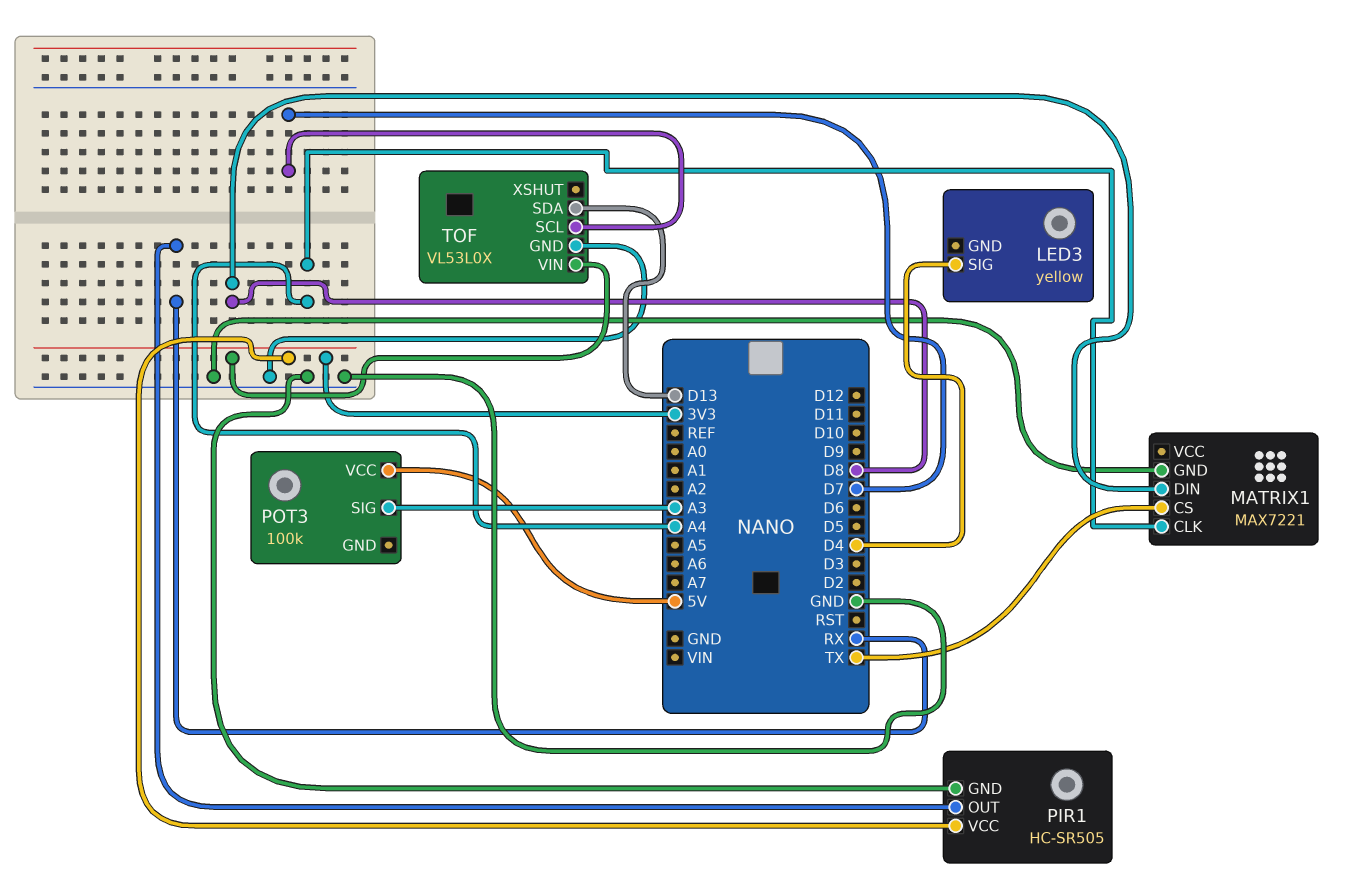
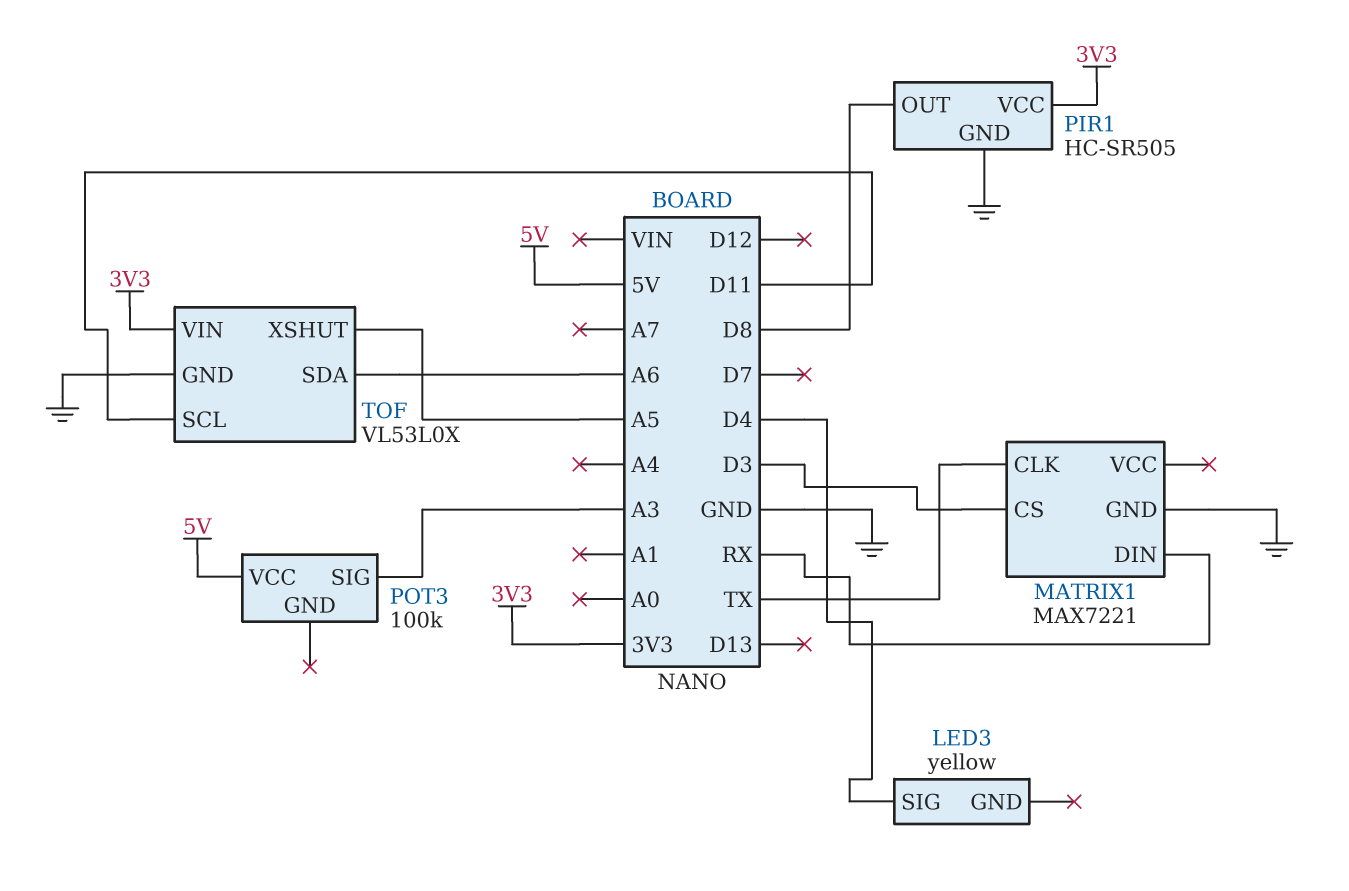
MATRIX1 pin CLK: A4 -> TX
MATRIX1 pin CS: TX -> D3
MATRIX1 pin DIN: D8 -> RX
PIR1 pin OUT: RX -> D8
TOF pin SCL: D7 -> D11
TOF pin SDA: D13 -> A6
TOF pin XSHUT: none -> A5

